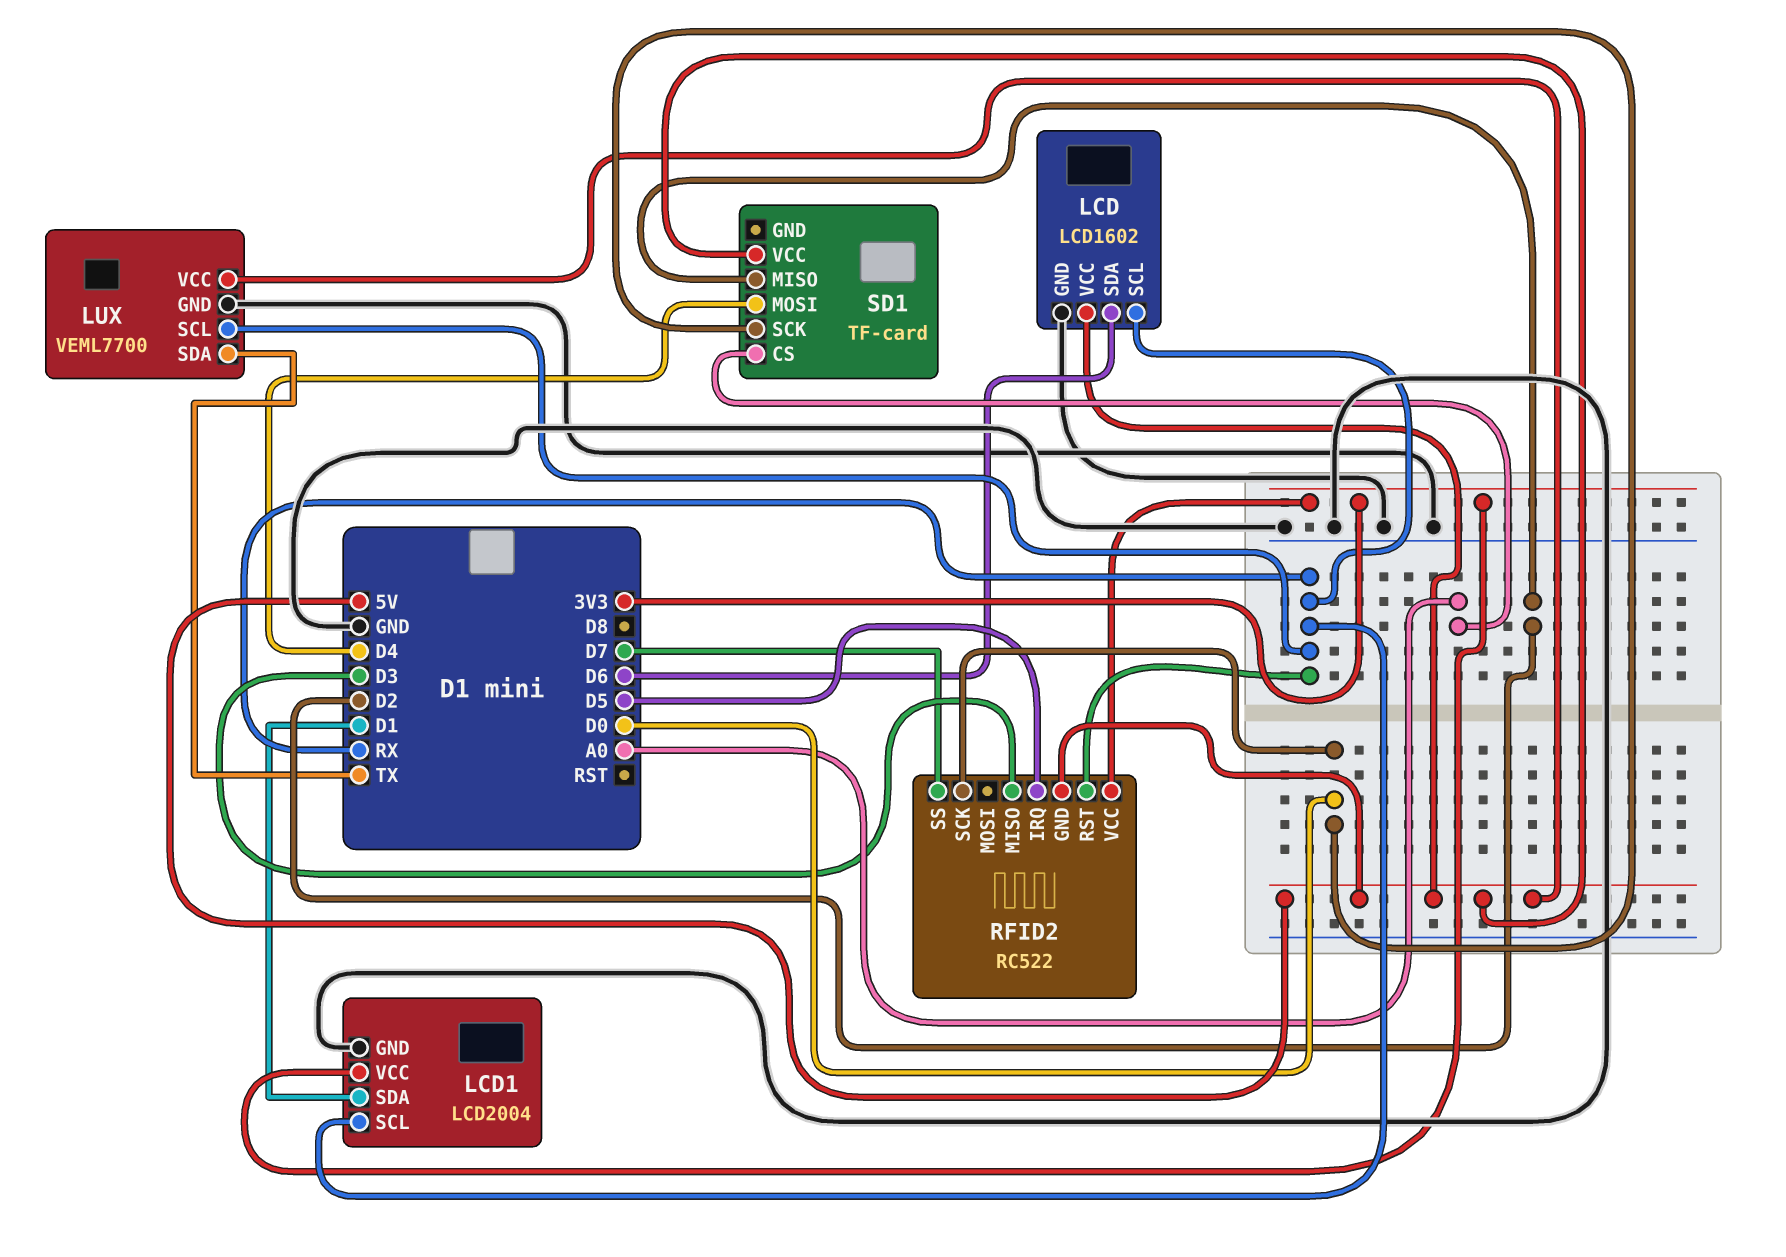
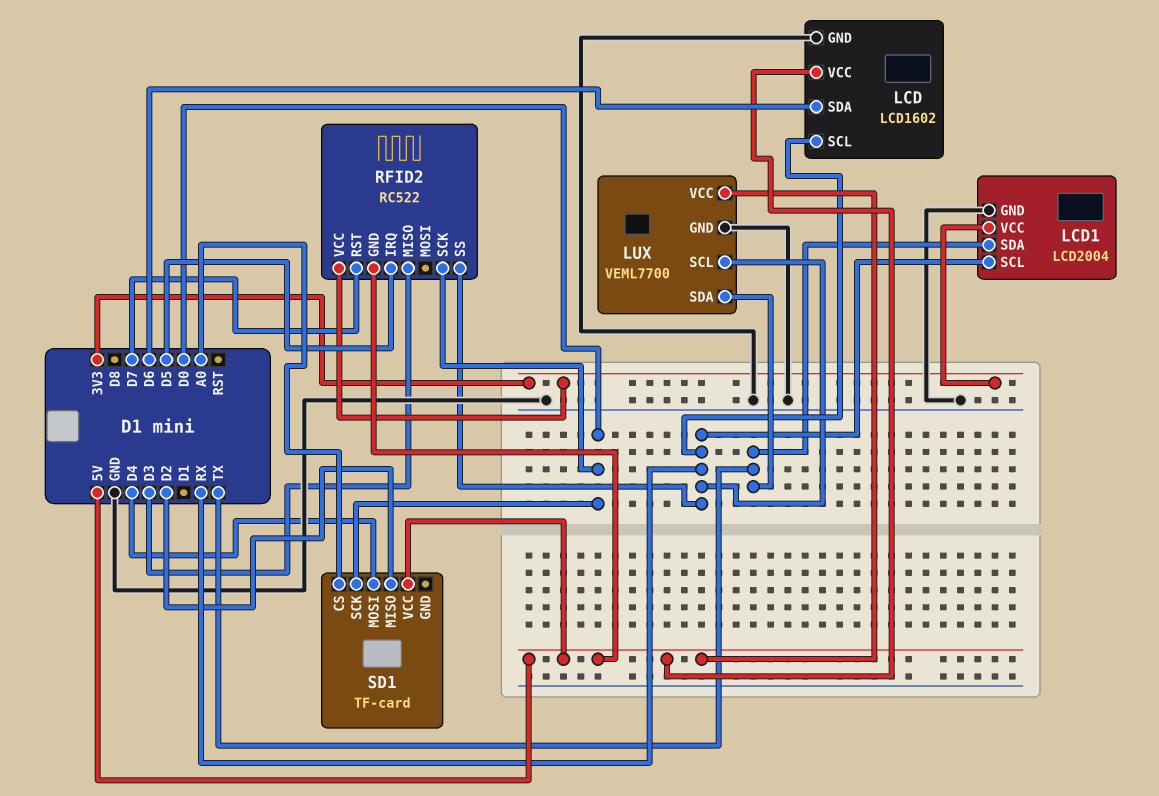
LCD1 pin SDA: D1 -> TX
RFID2 pin RST: RX -> D7
RFID2 pin SS: D7 -> RX

